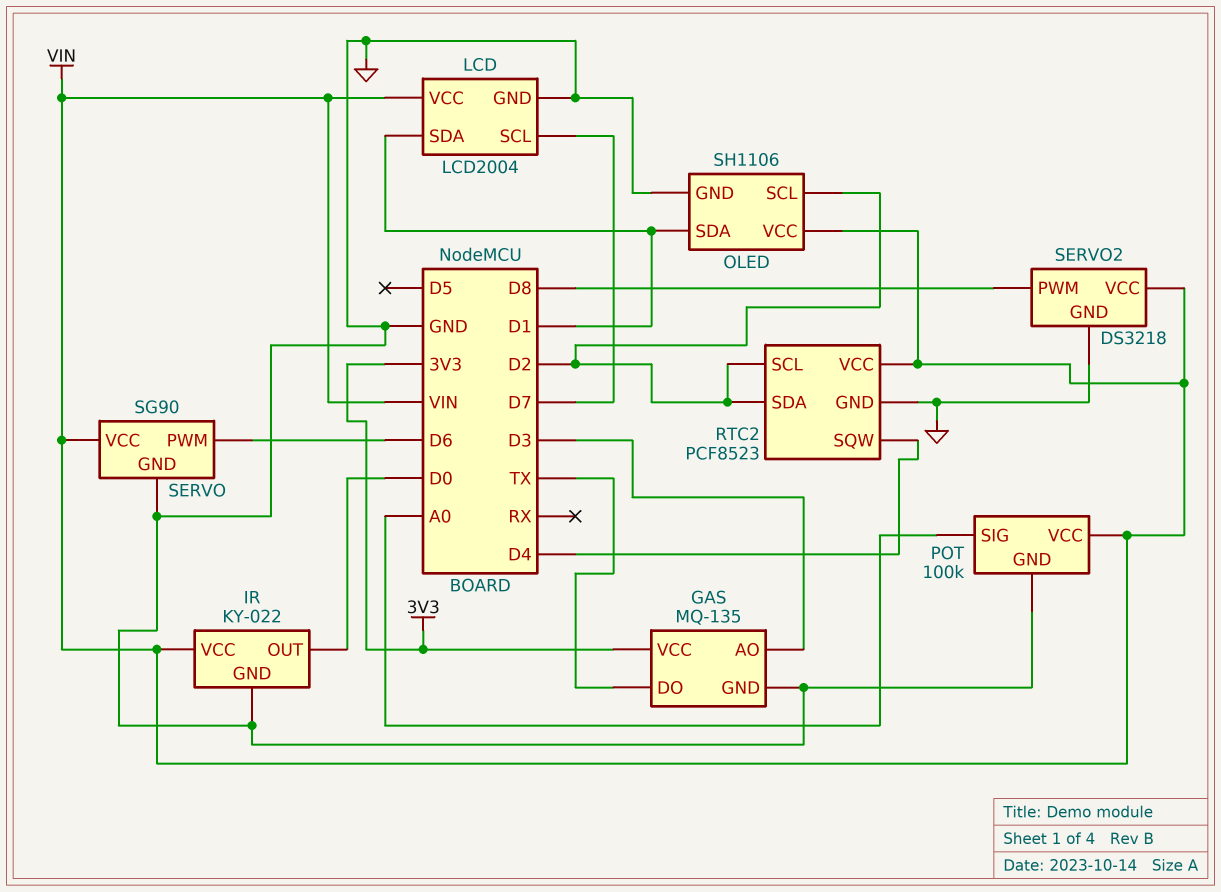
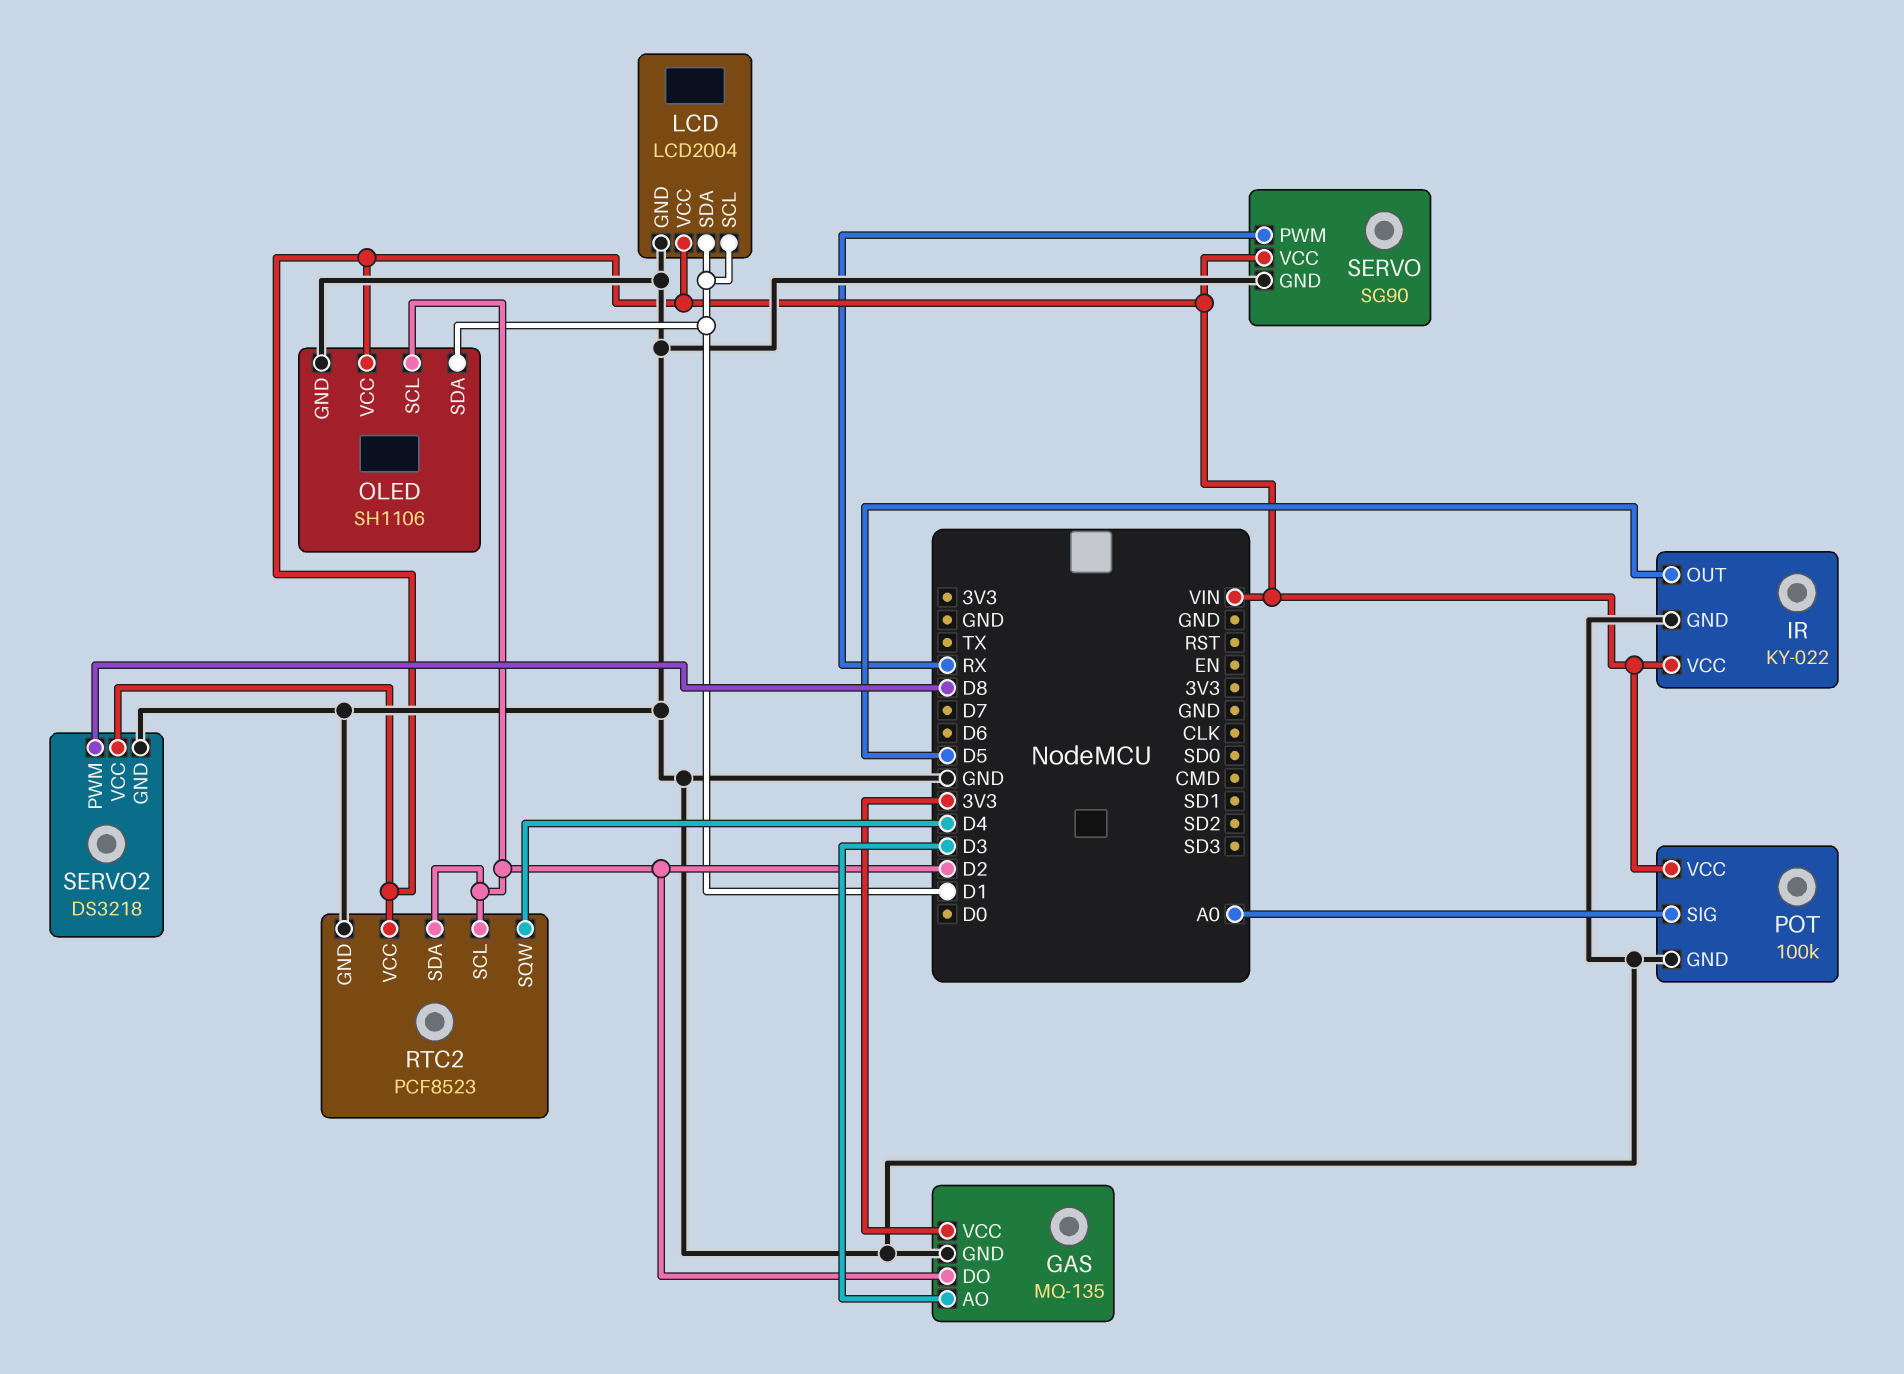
GAS pin DO: TX -> D2
IR pin OUT: D0 -> D5
LCD pin SCL: D7 -> D1
SERVO pin PWM: D6 -> RX

